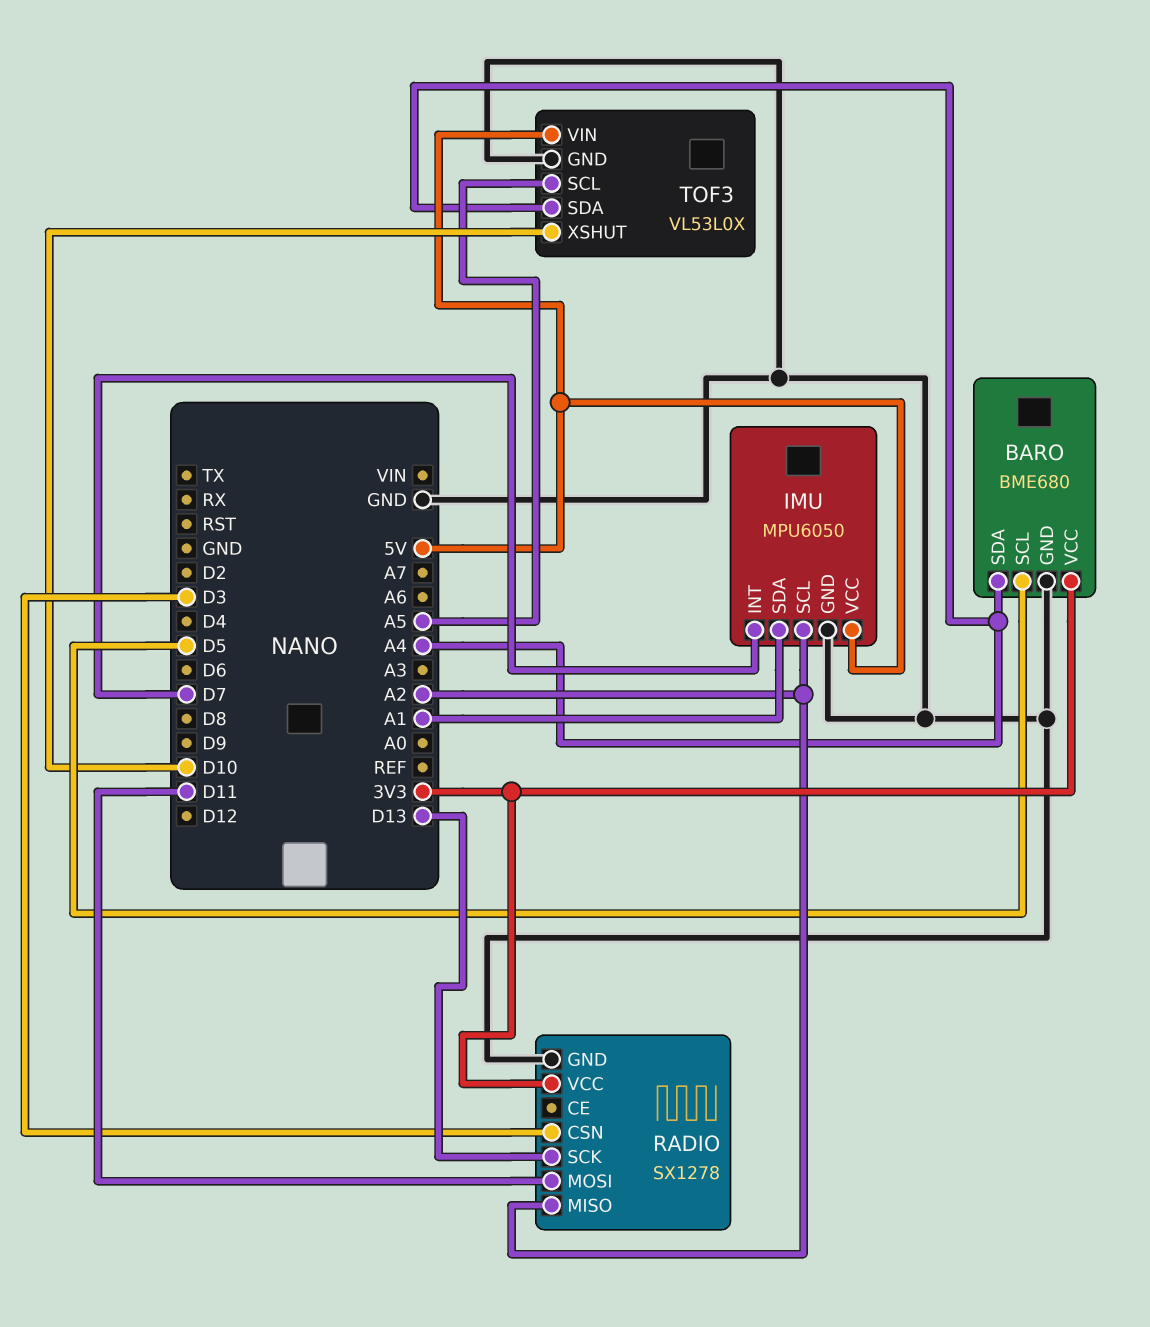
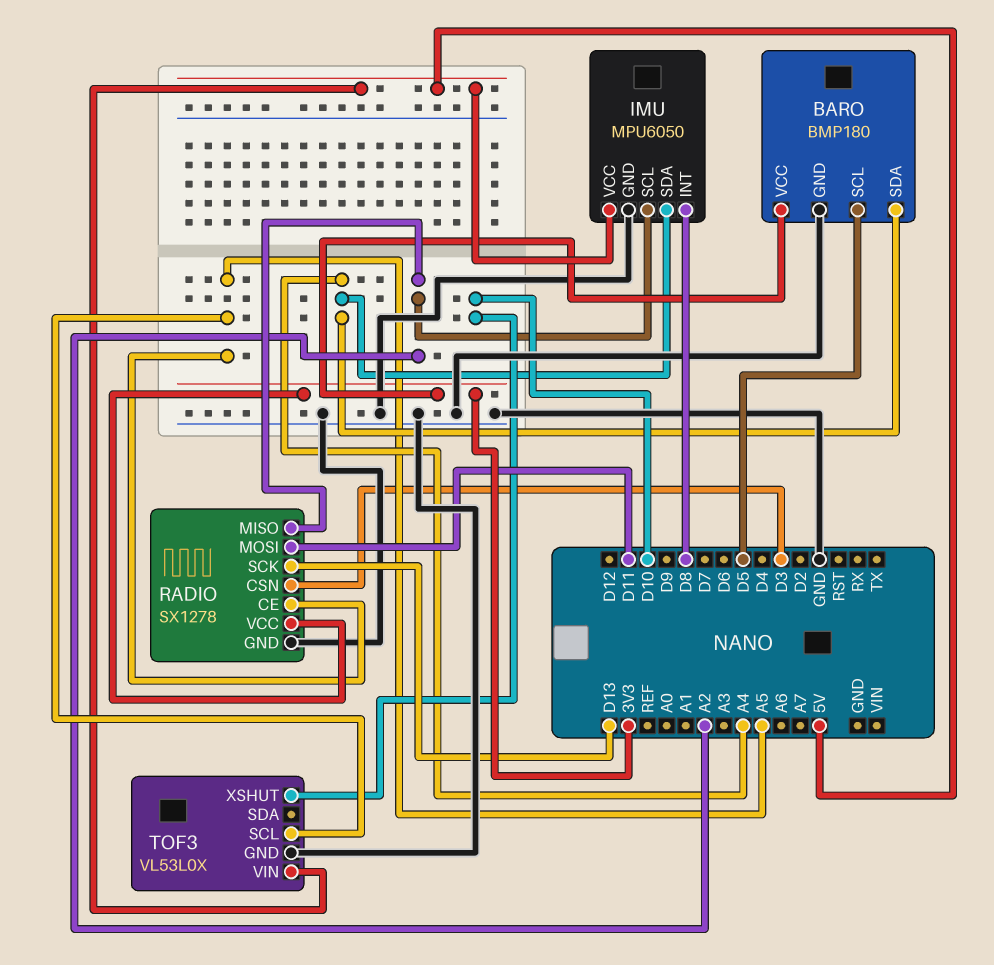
BARO: BME680 -> BMP180
IMU pin INT: D7 -> D8
IMU pin SDA: A1 -> A4
RADIO pin CE: none -> A5
TOF3 pin SDA: A4 -> none

